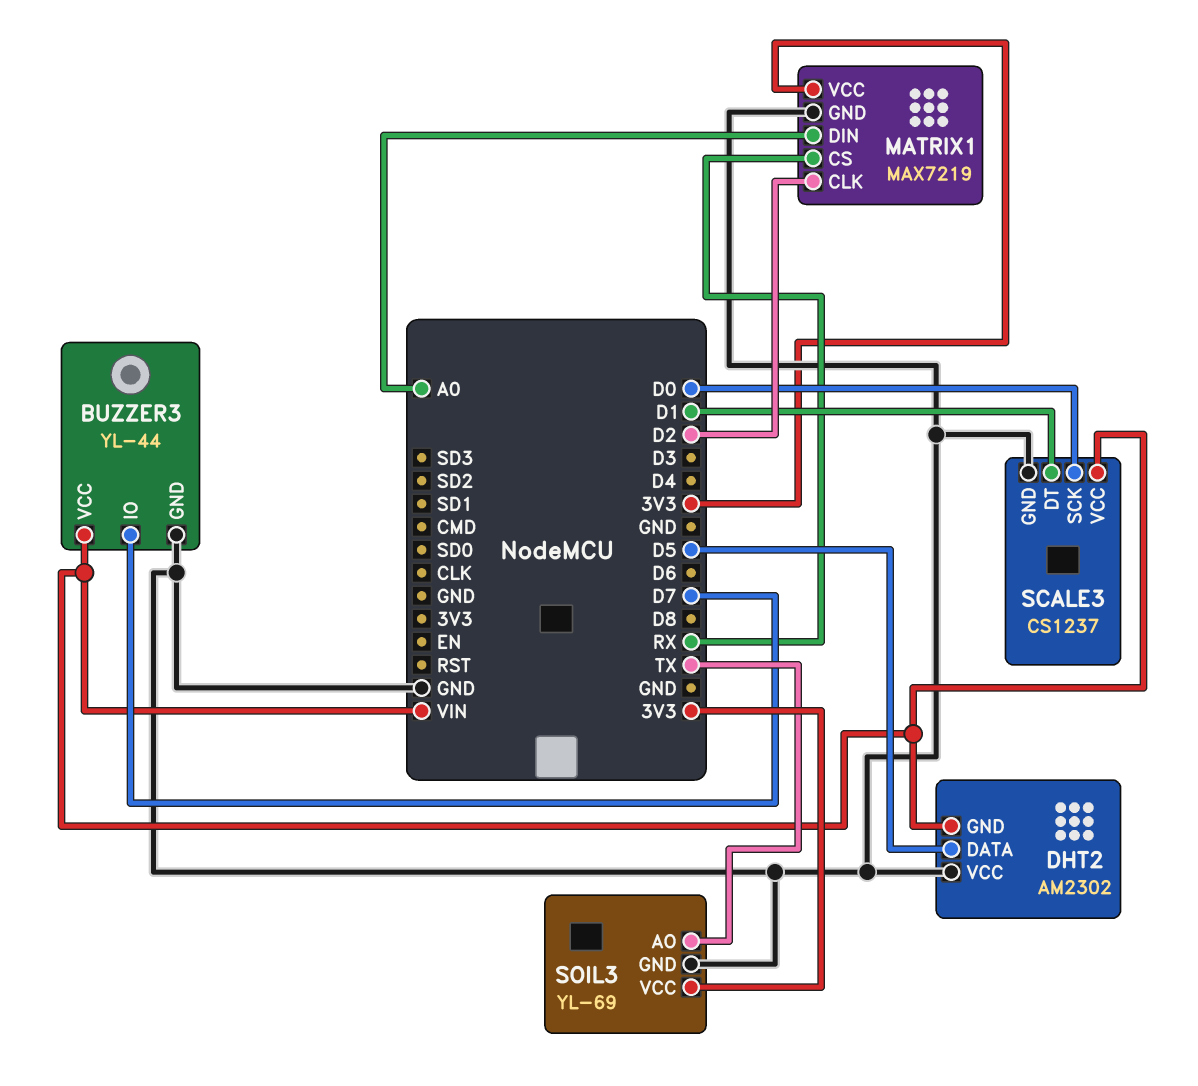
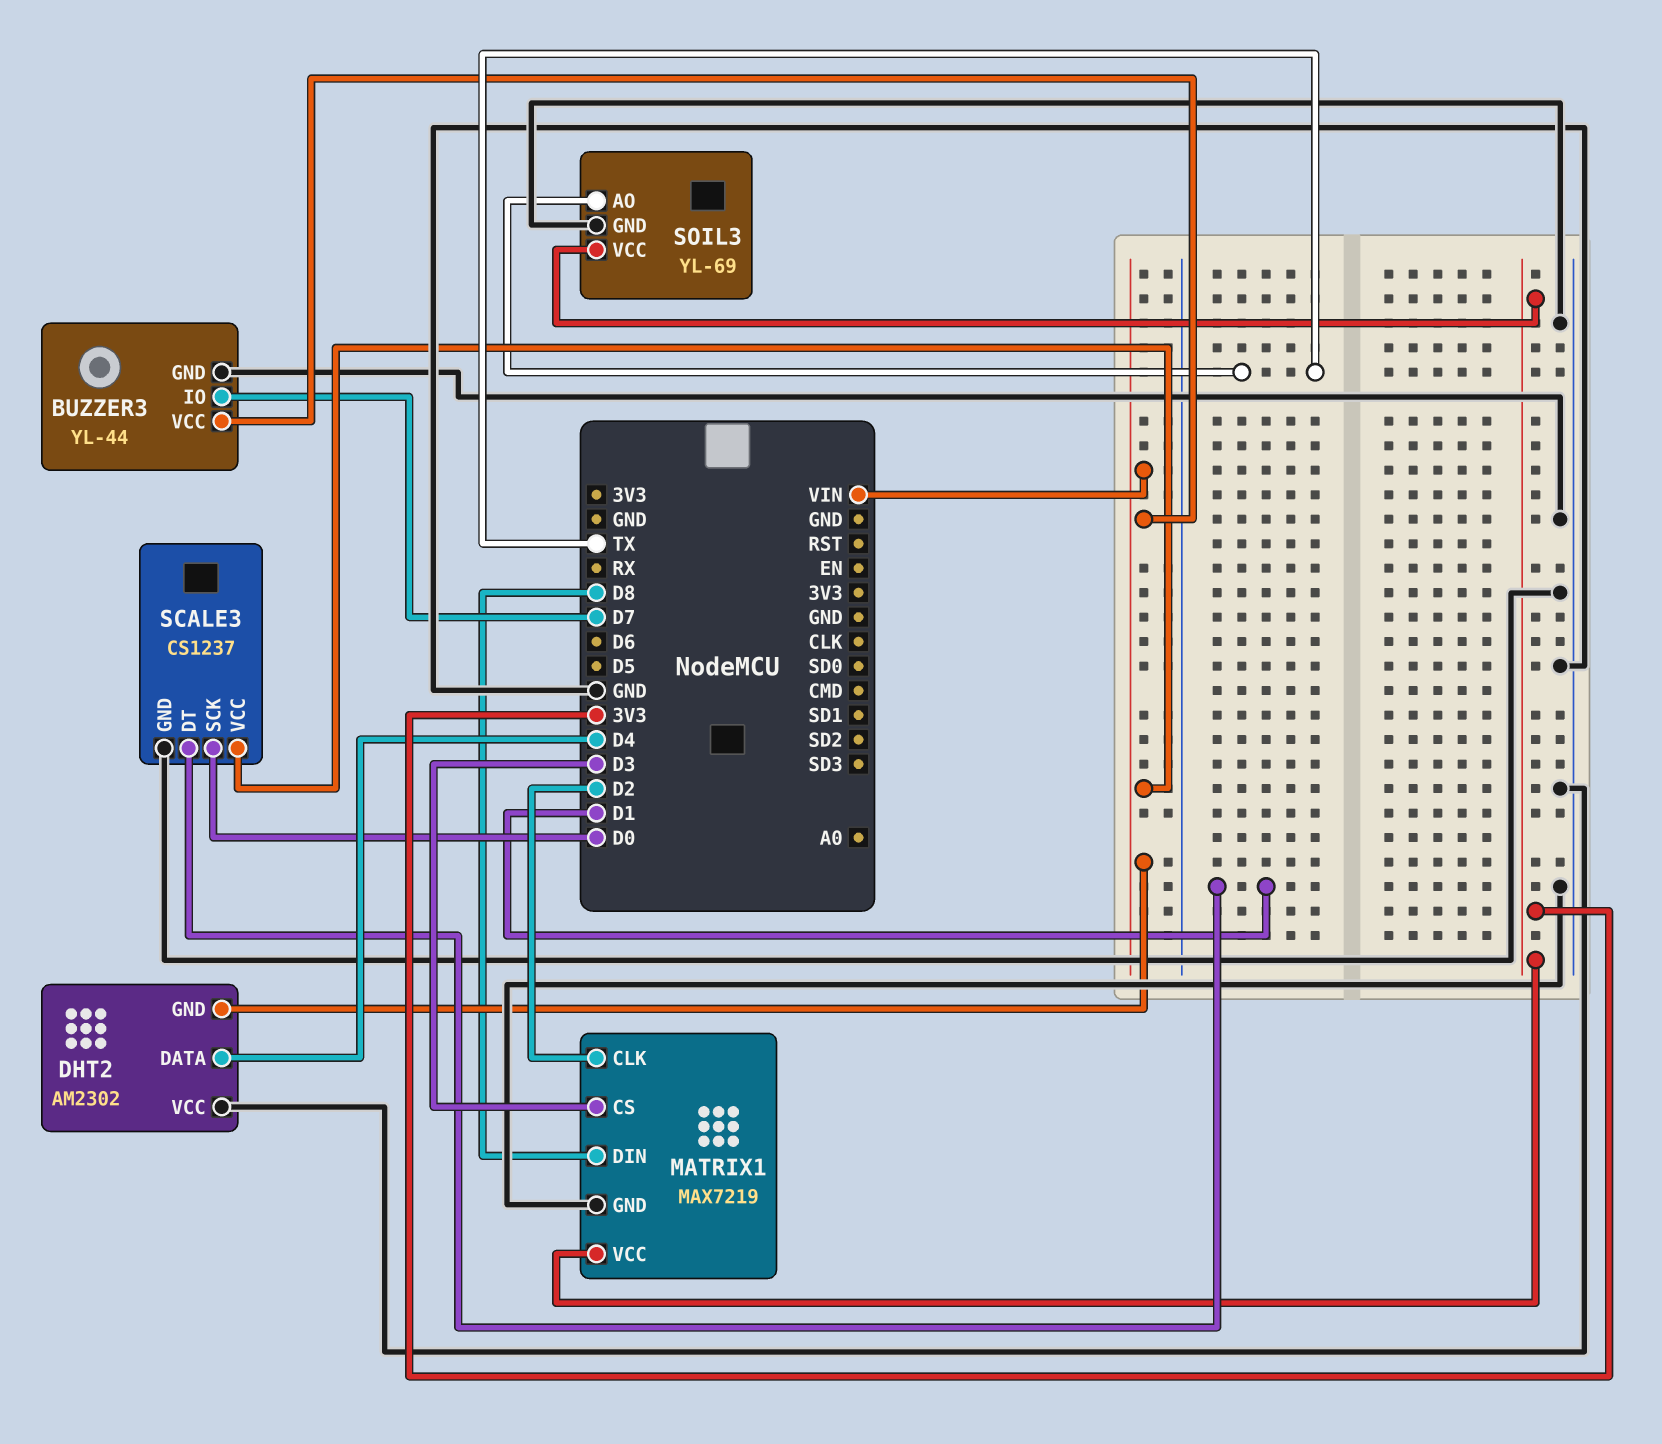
DHT2 pin DATA: D5 -> D4
MATRIX1 pin CS: RX -> D3
MATRIX1 pin DIN: A0 -> D8

